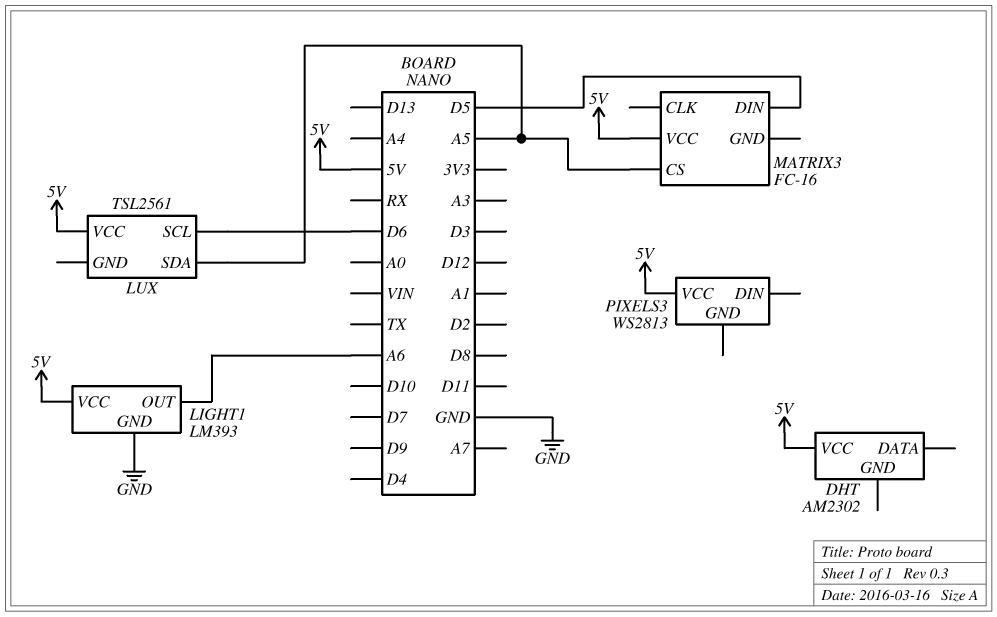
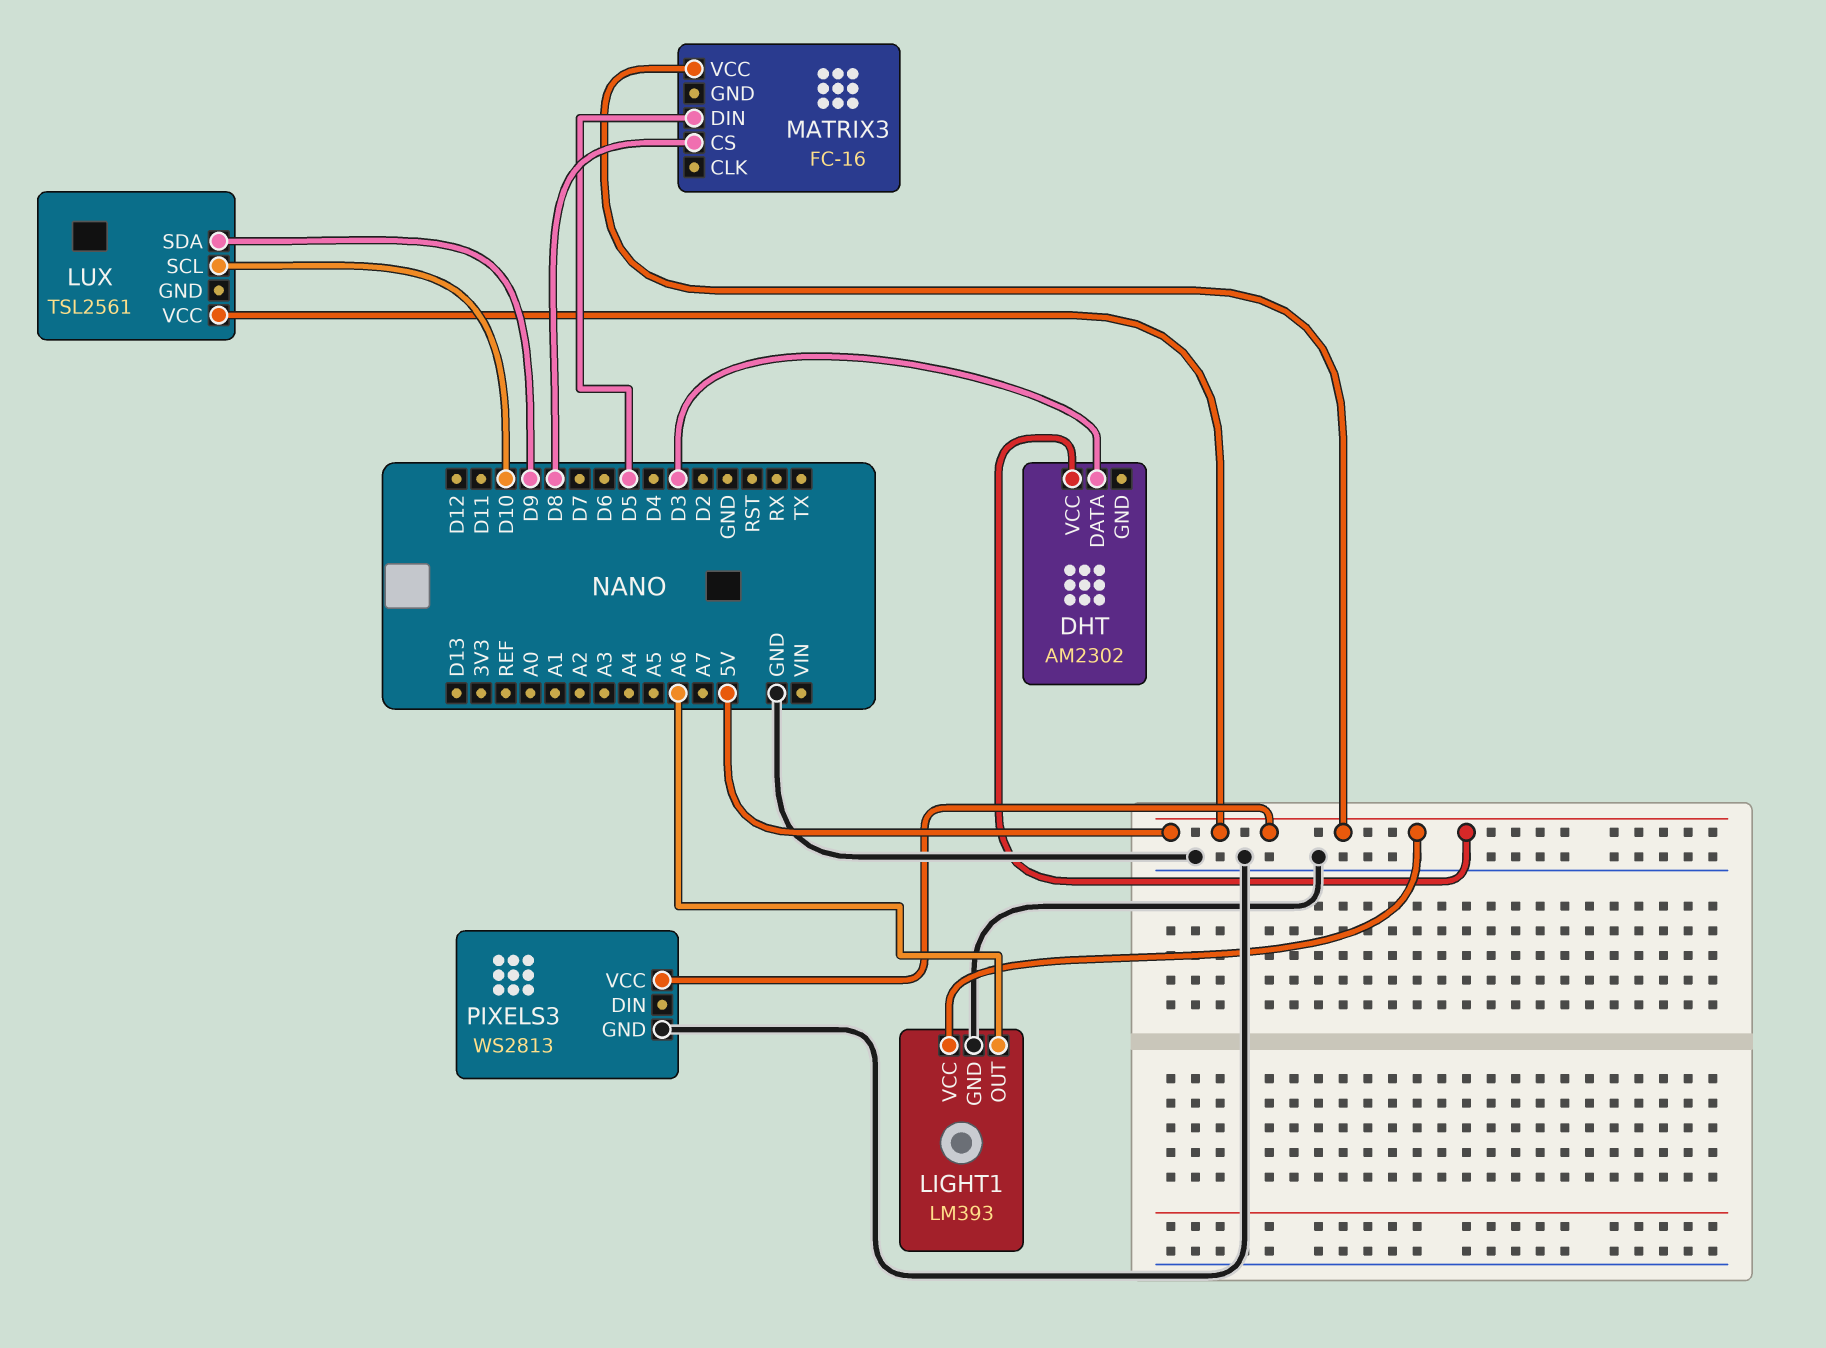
DHT pin DATA: none -> D3
LUX pin SCL: D6 -> D10
LUX pin SDA: A5 -> D9
MATRIX3 pin CS: A5 -> D8
PIXELS3 pin GND: none -> GND

